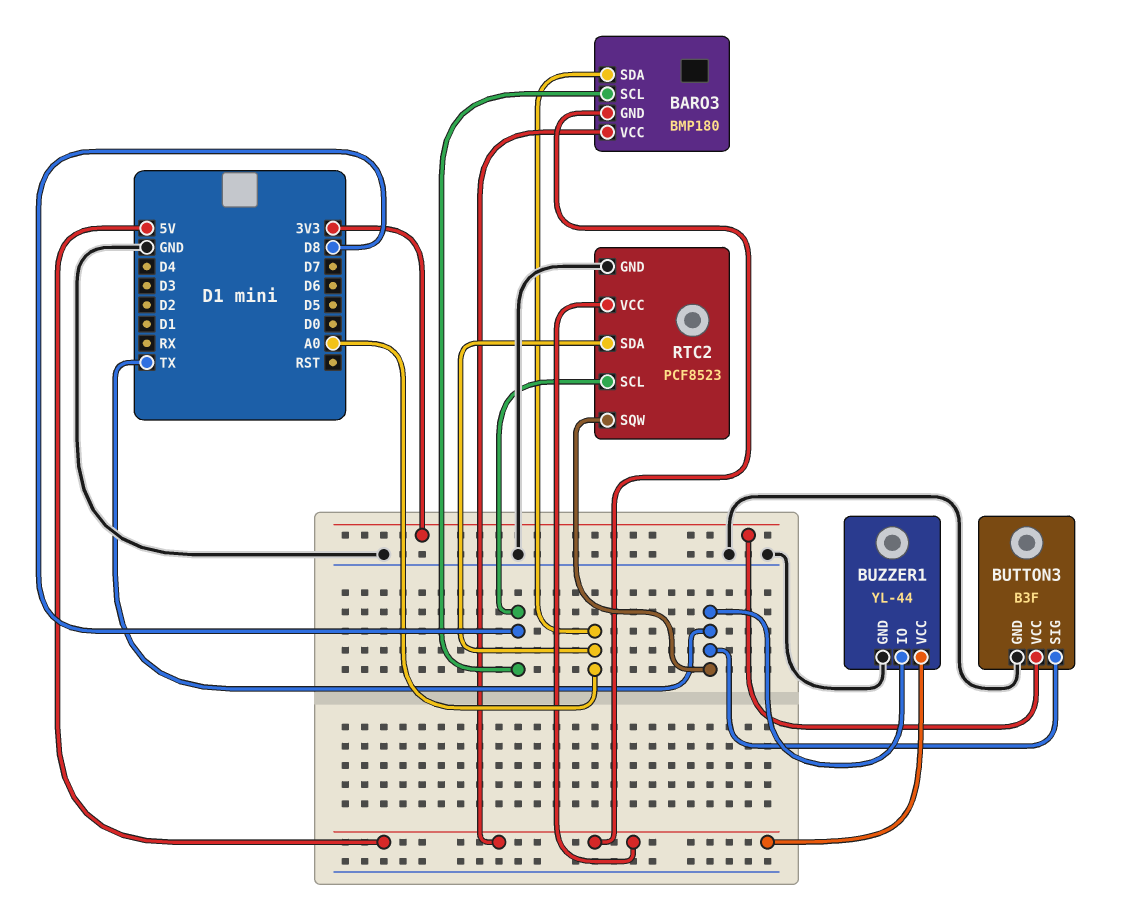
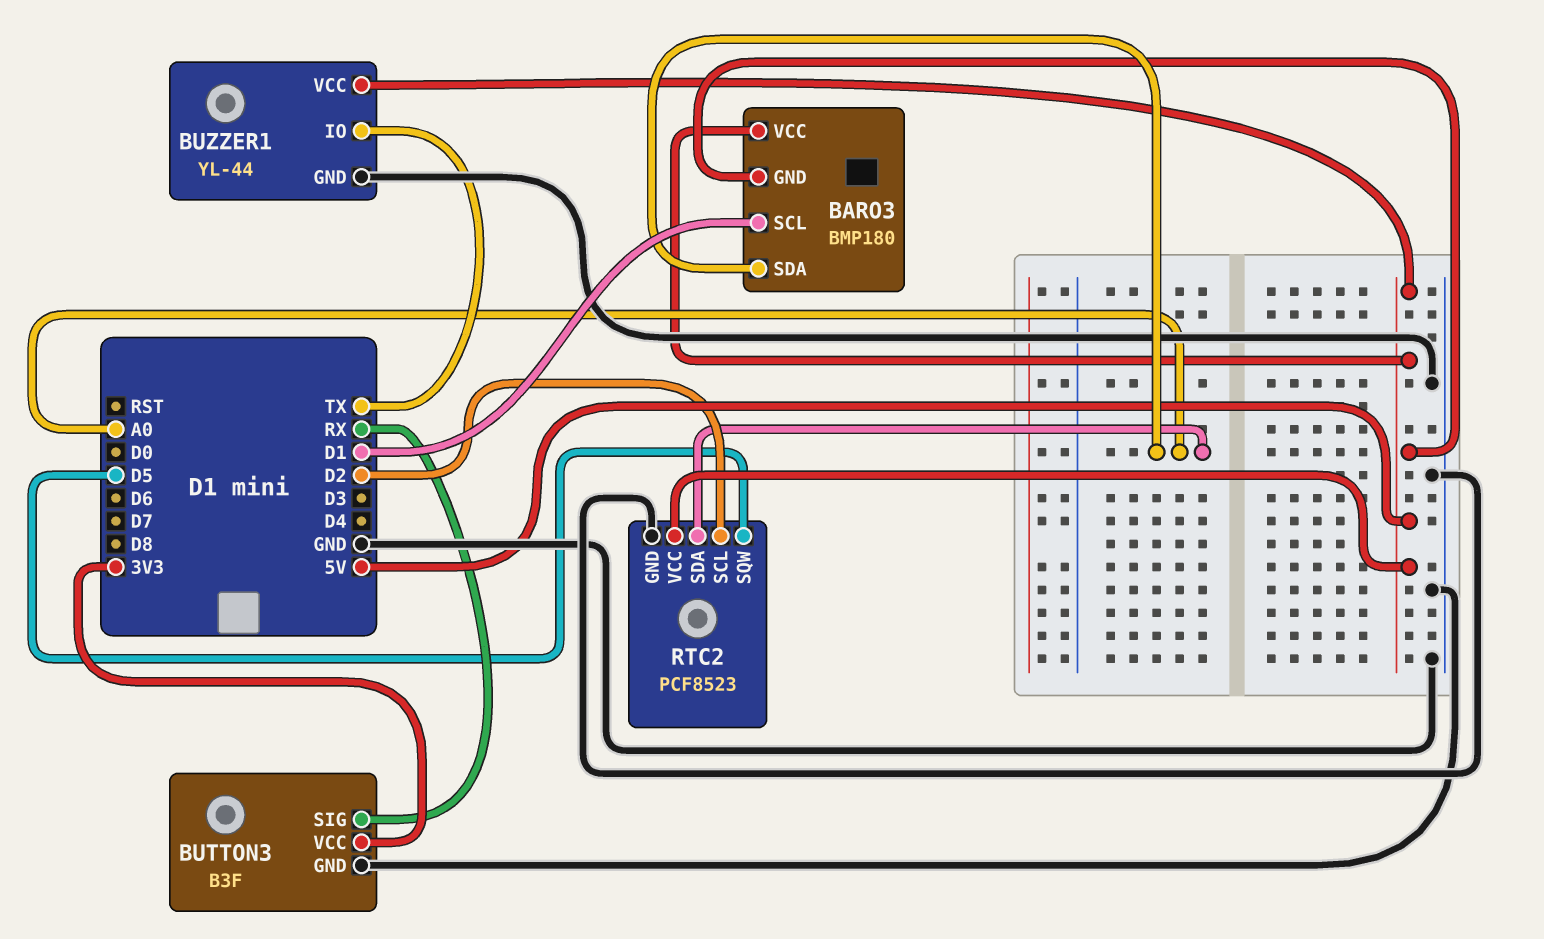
BARO3 pin SCL: D8 -> D1
BUTTON3 pin SIG: TX -> RX
RTC2 pin SCL: D8 -> D2
RTC2 pin SQW: TX -> D5

